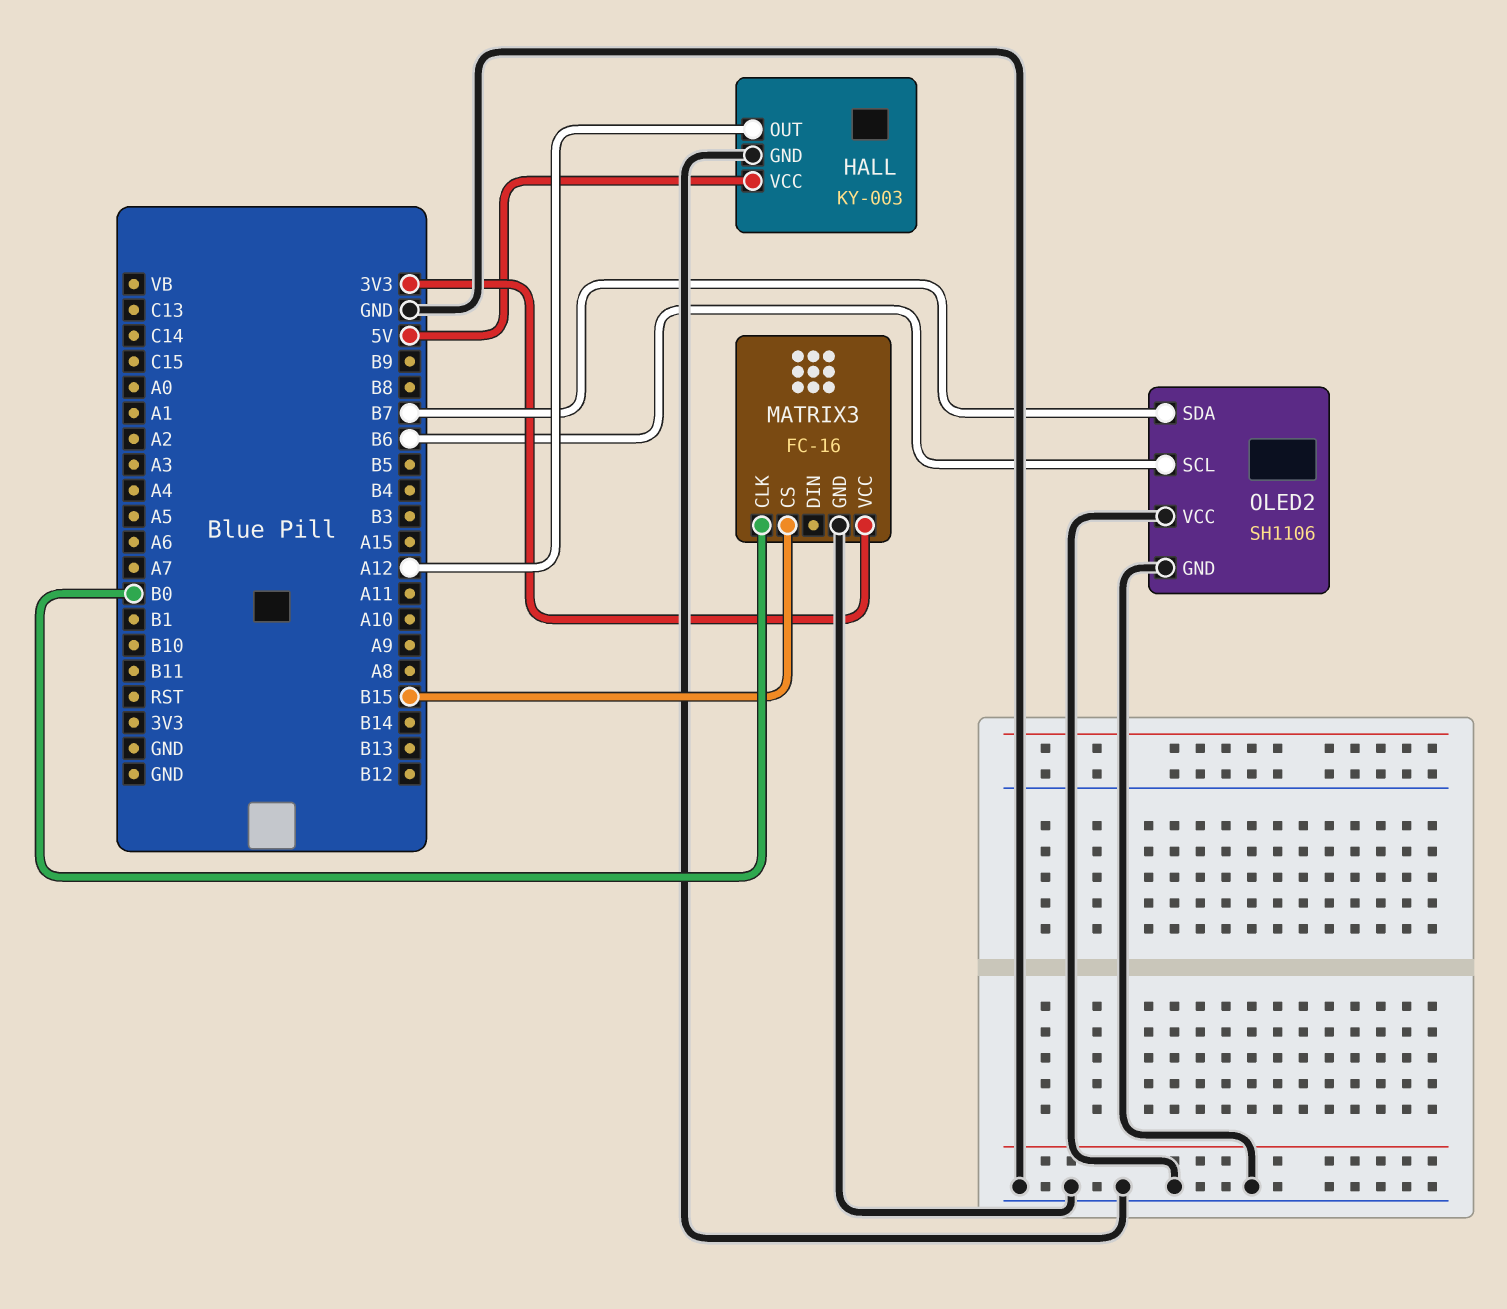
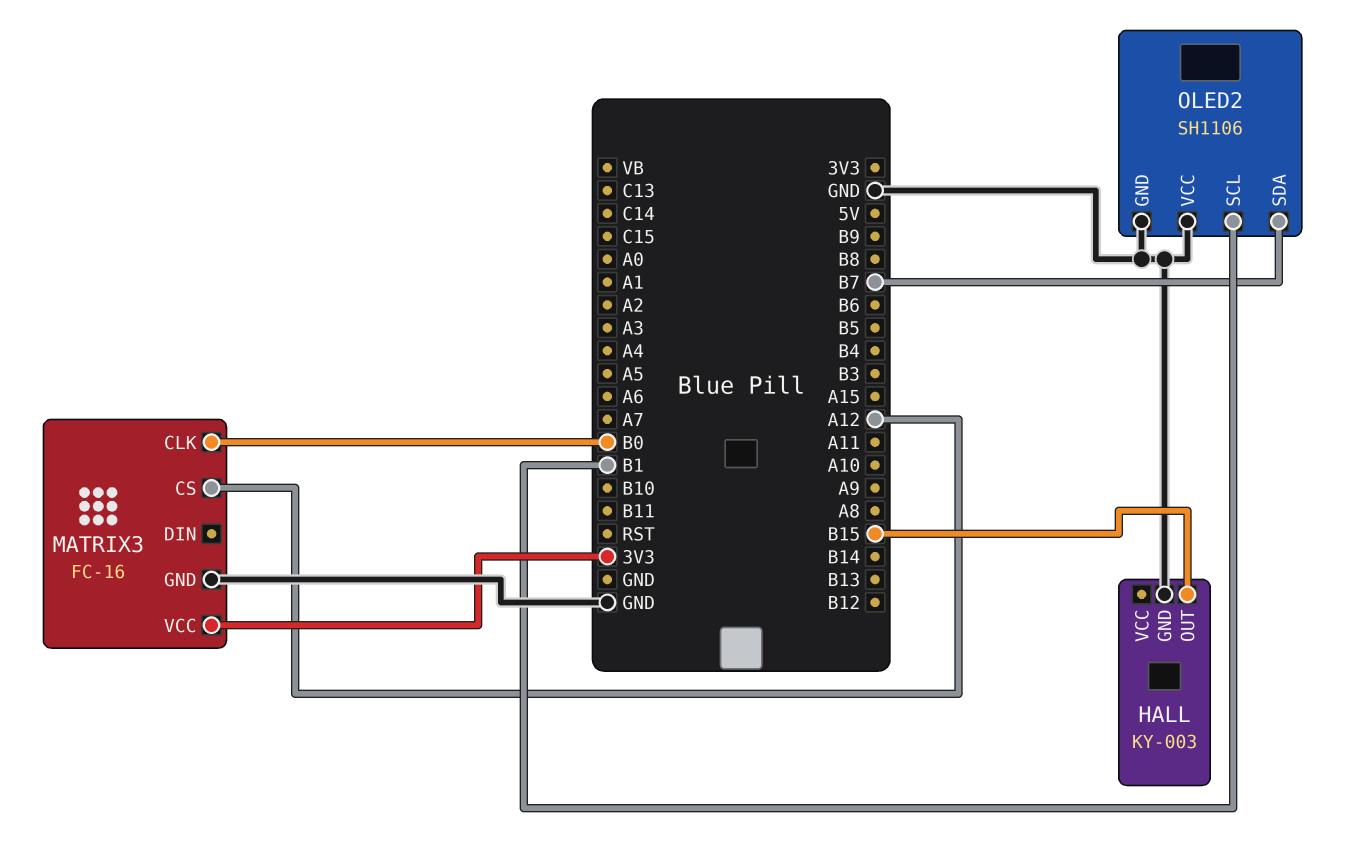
HALL pin OUT: A12 -> B15
HALL pin VCC: 5V -> none
MATRIX3 pin CS: B15 -> A12
OLED2 pin SCL: B6 -> B1

